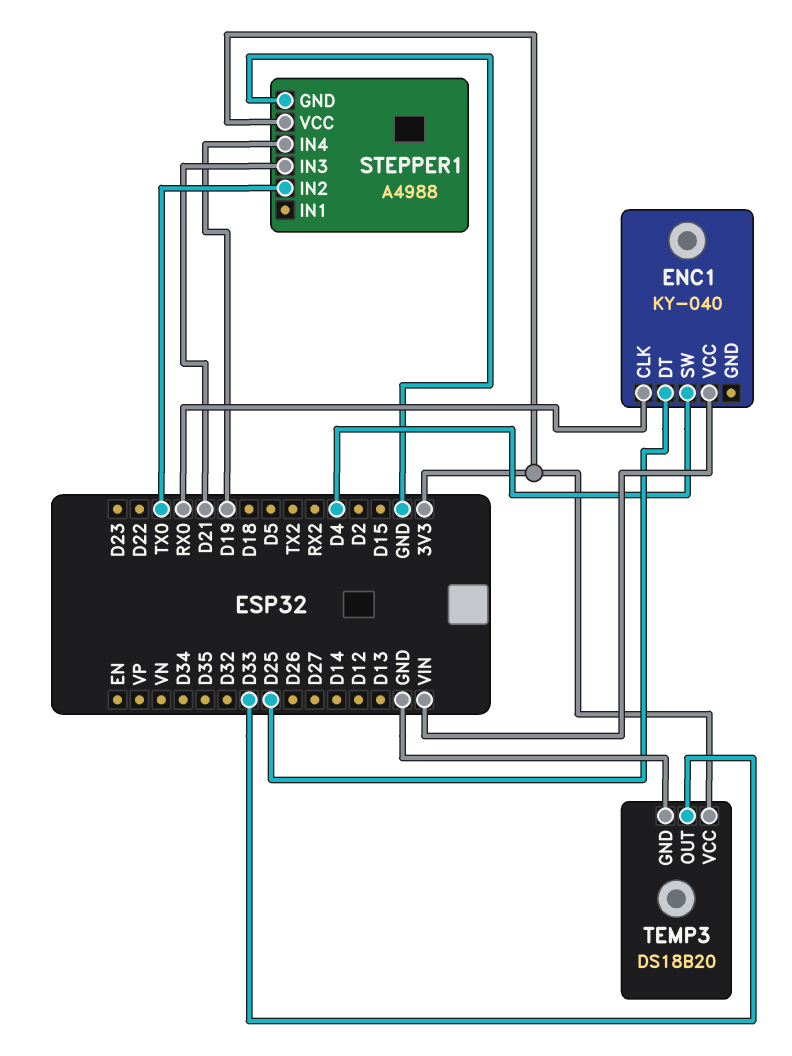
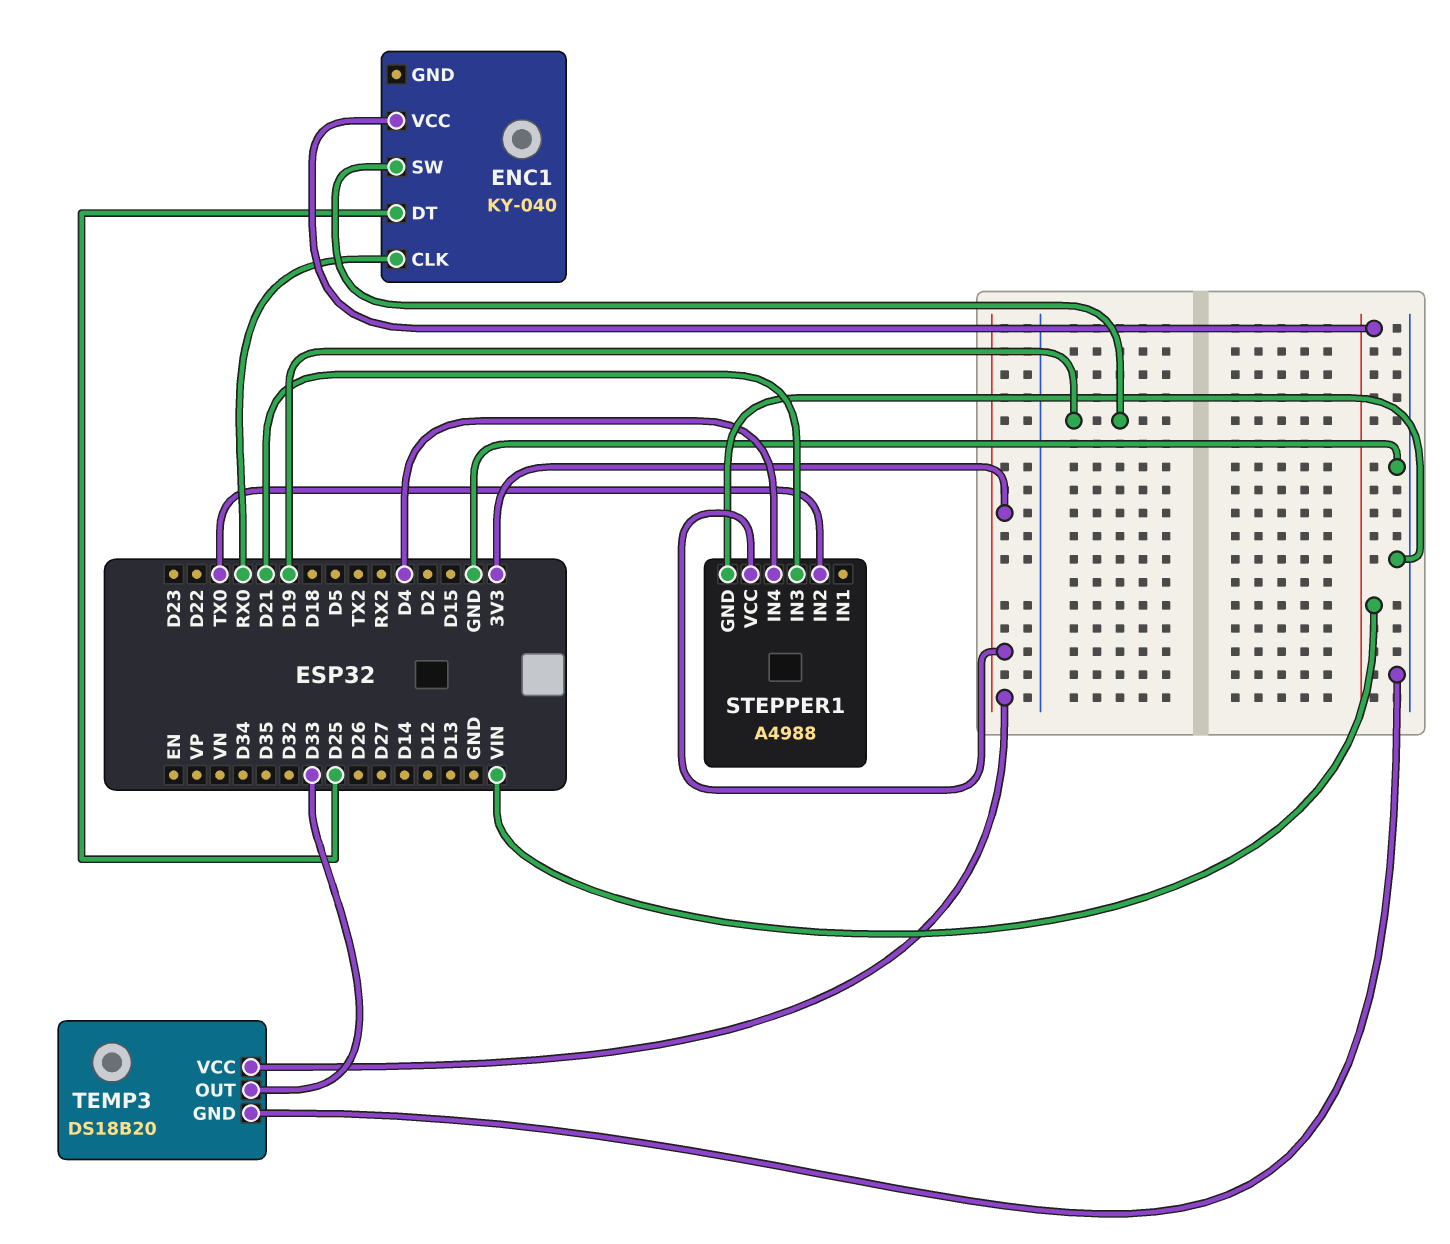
ENC1 pin SW: D4 -> D19
STEPPER1 pin IN4: D19 -> D4

